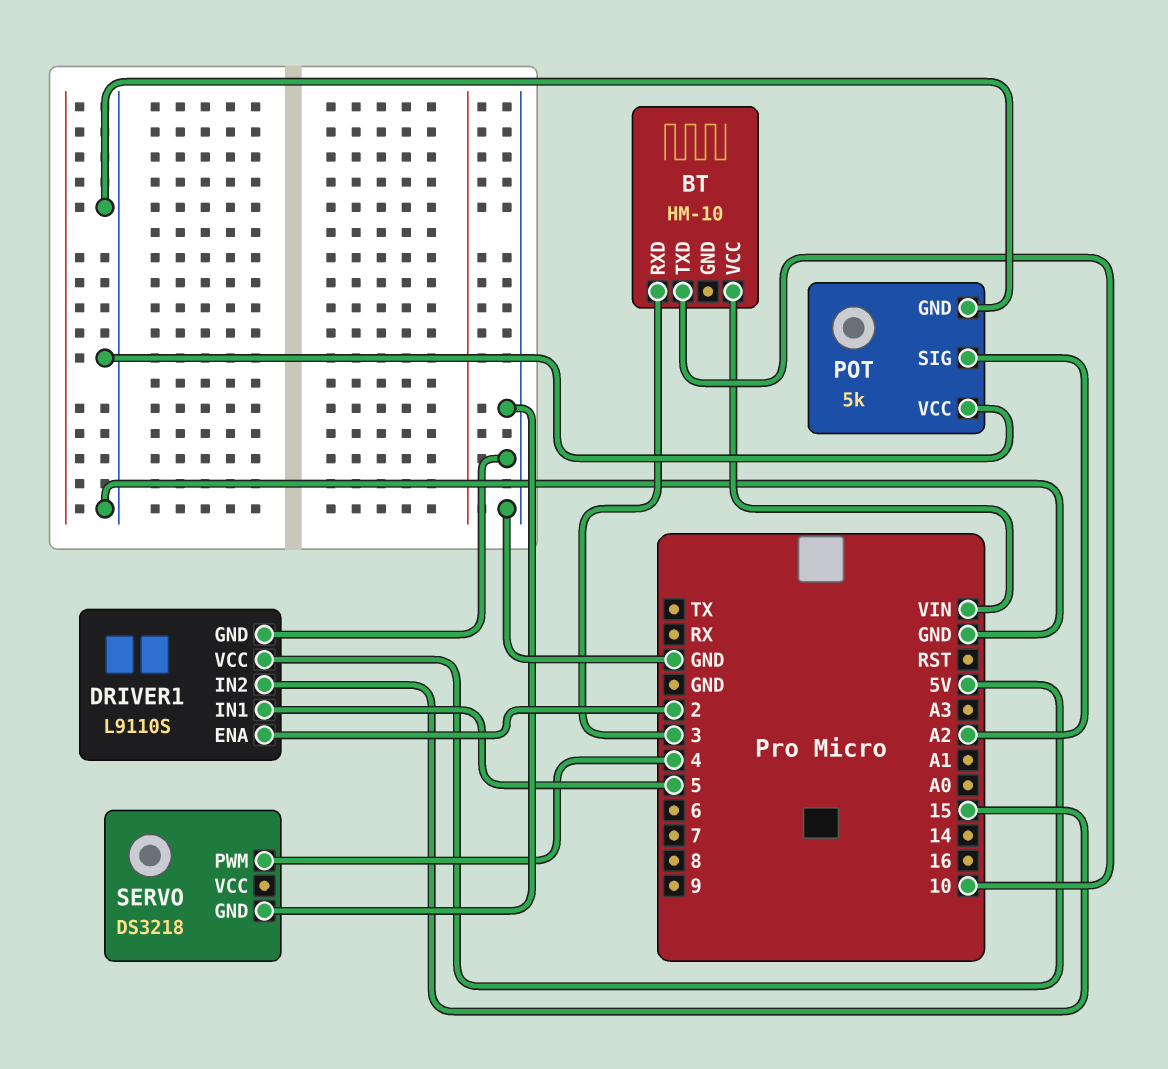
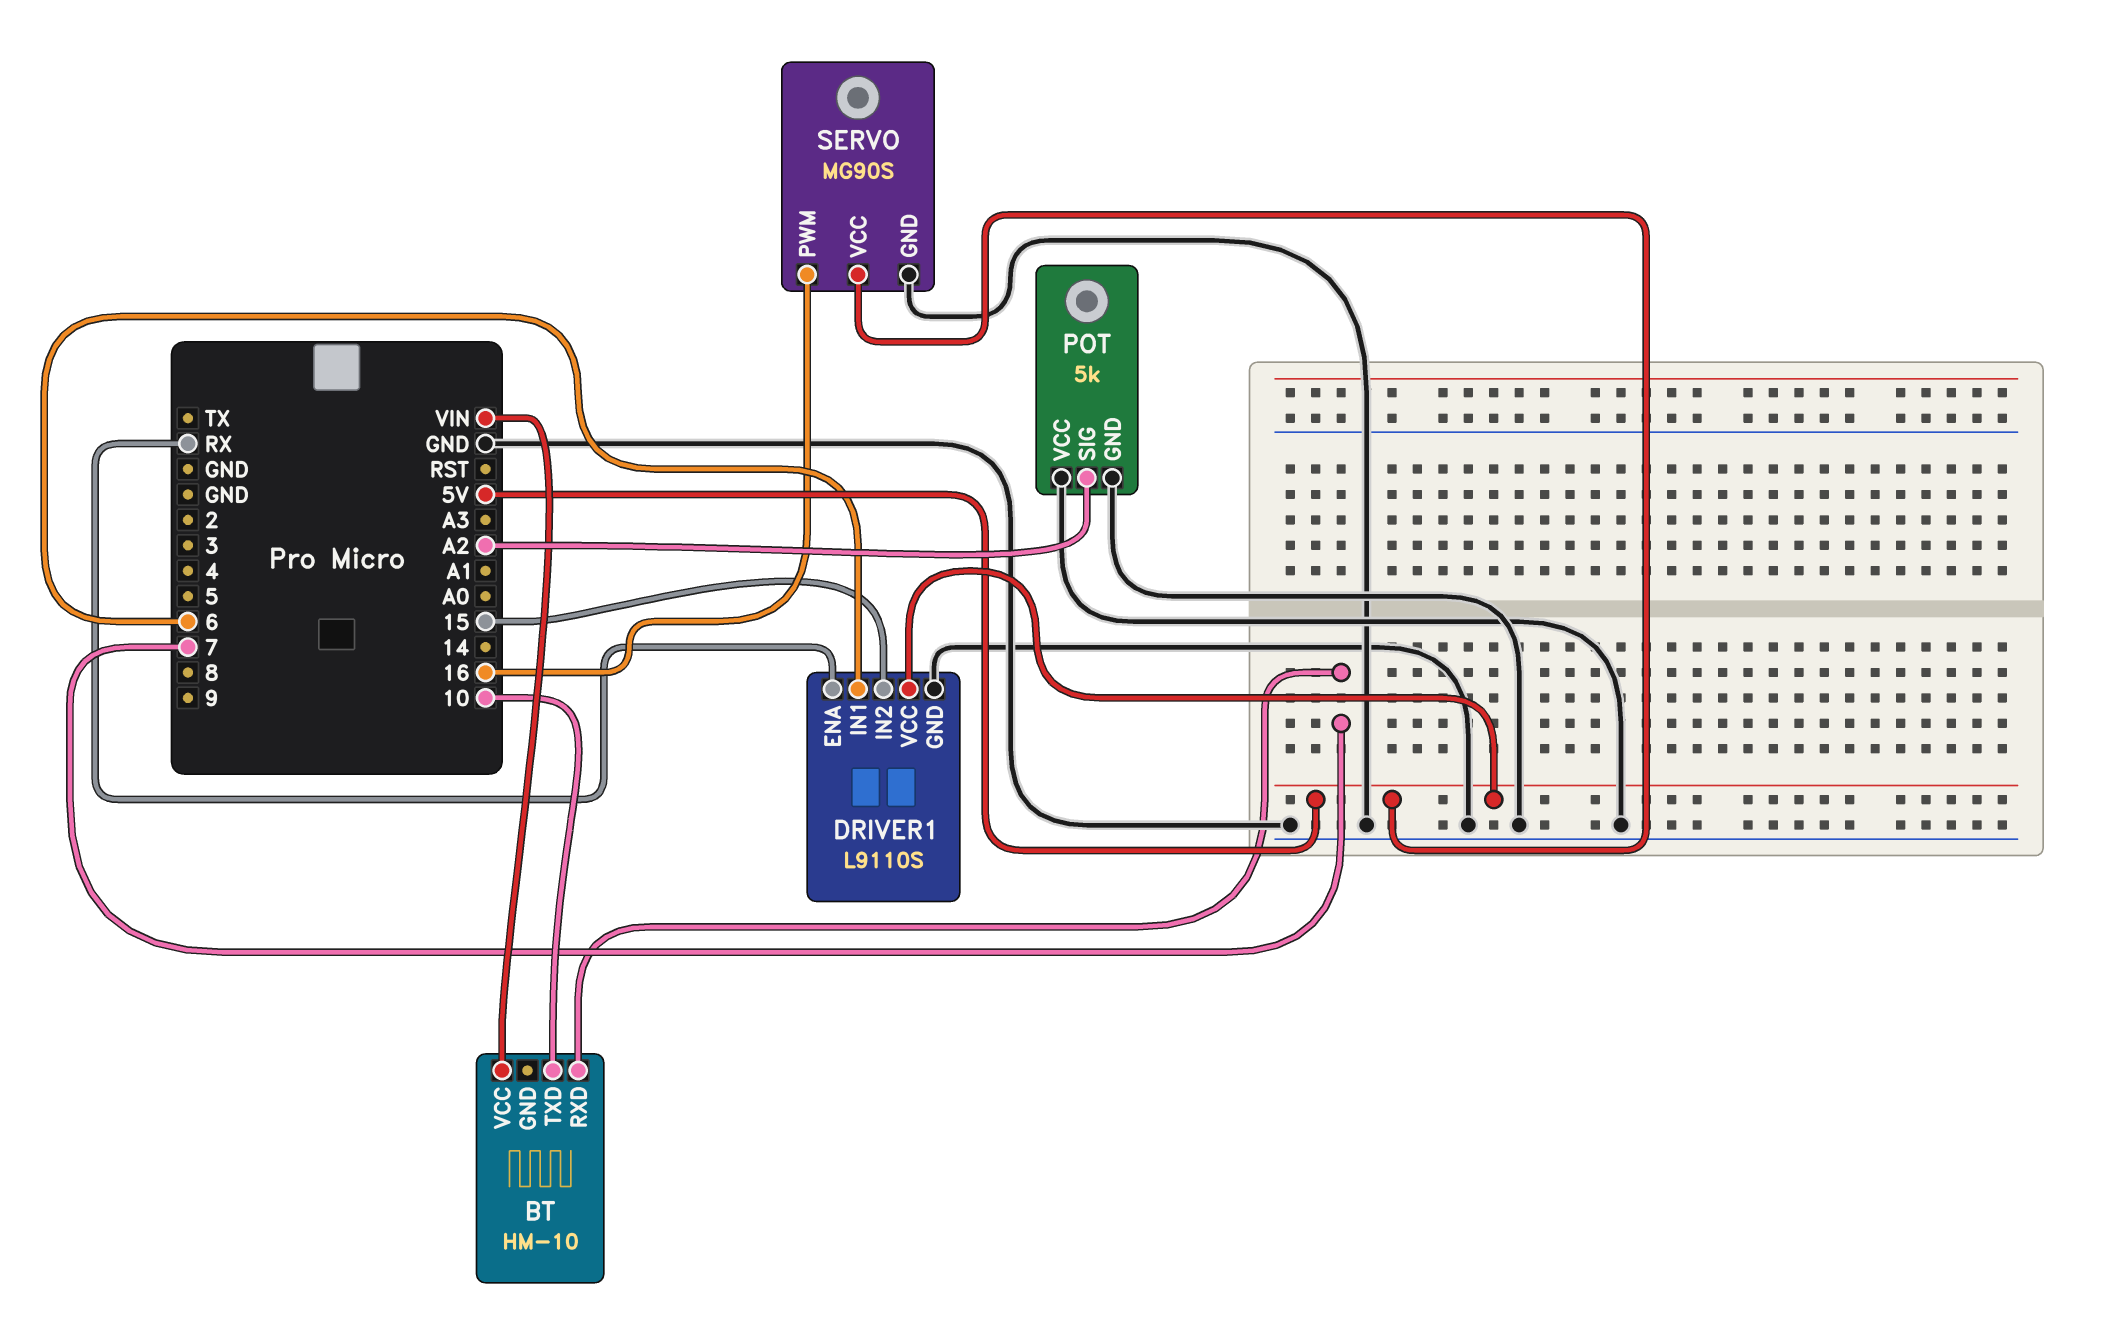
BT pin RXD: 3 -> 7
DRIVER1 pin ENA: 2 -> RX
DRIVER1 pin IN1: 5 -> 6
SERVO: DS3218 -> MG90S
SERVO pin PWM: 4 -> 16
SERVO pin VCC: none -> 5V

